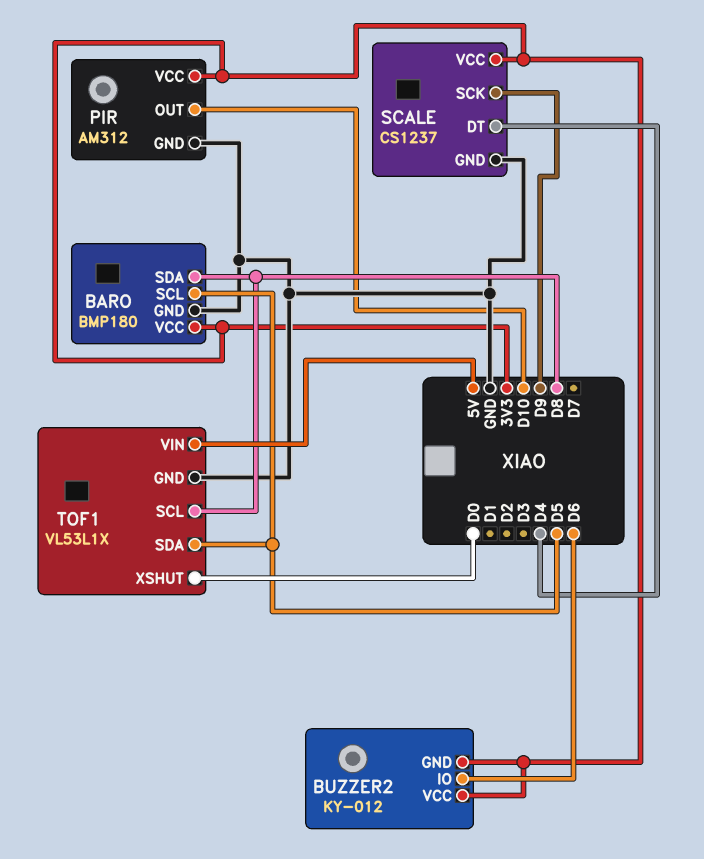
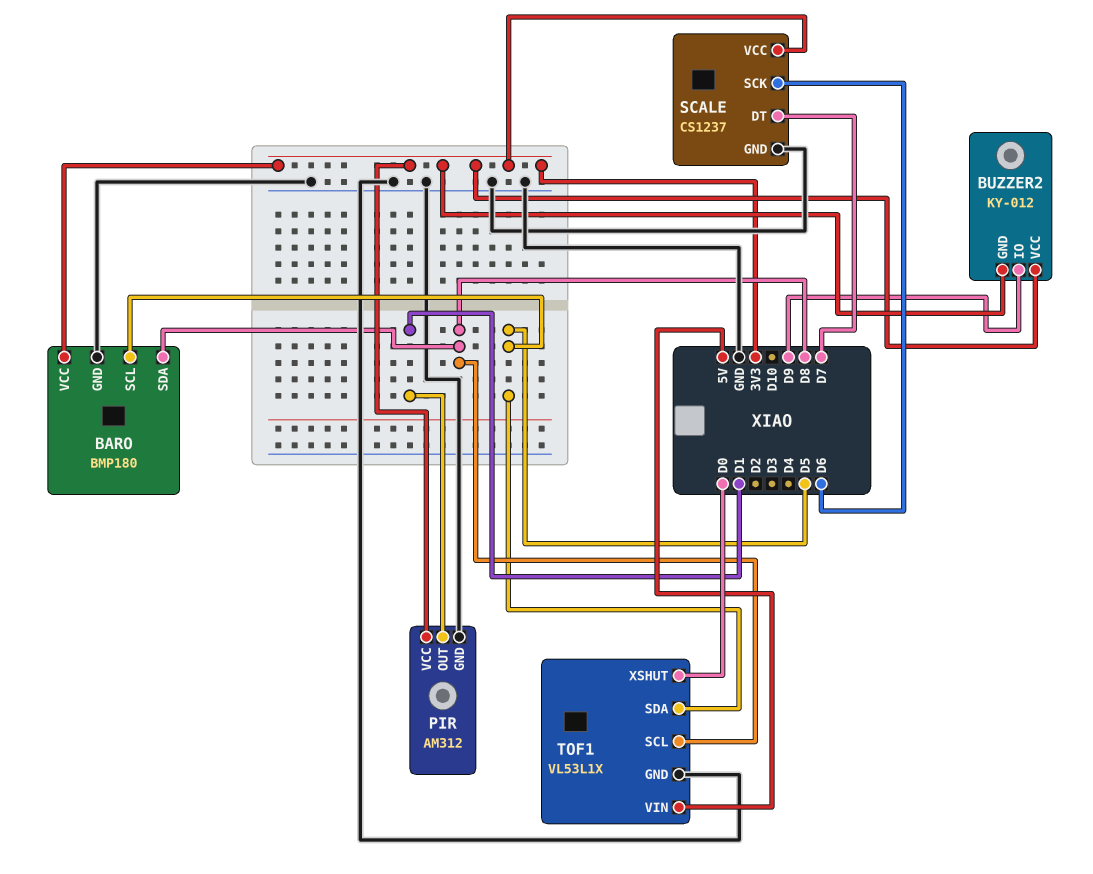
BUZZER2 pin IO: D6 -> D9
PIR pin OUT: D10 -> D1
SCALE pin DT: D4 -> D7
SCALE pin SCK: D9 -> D6

